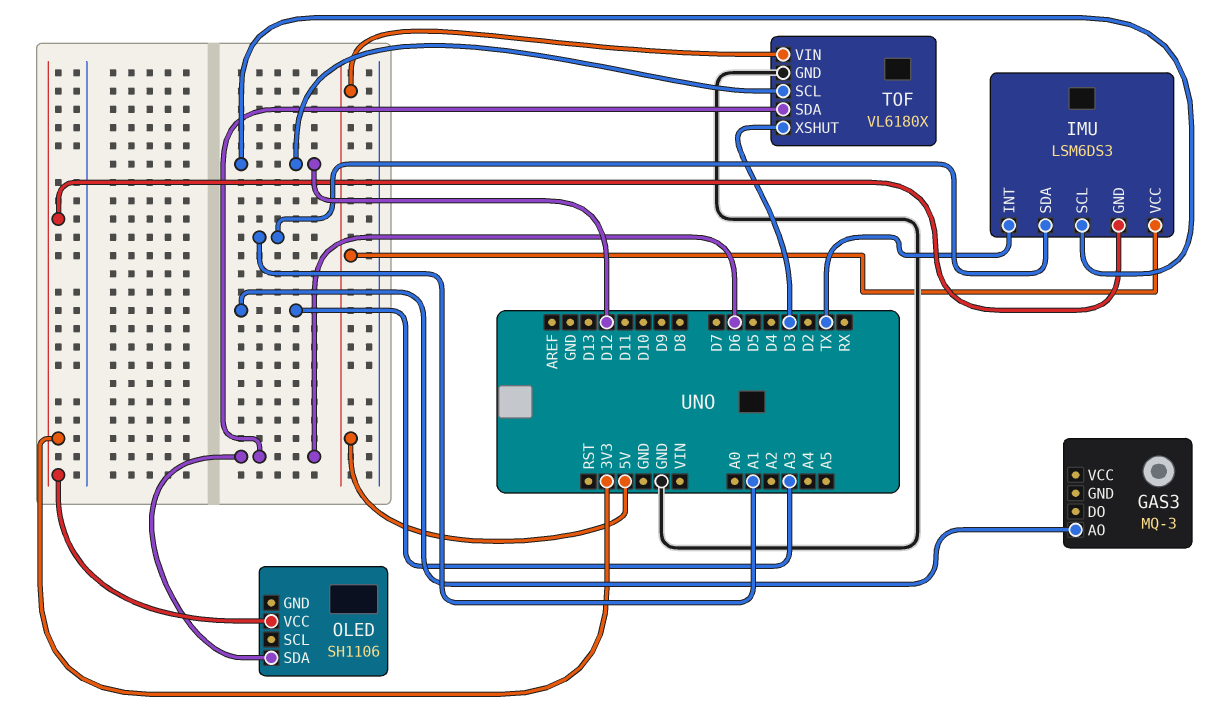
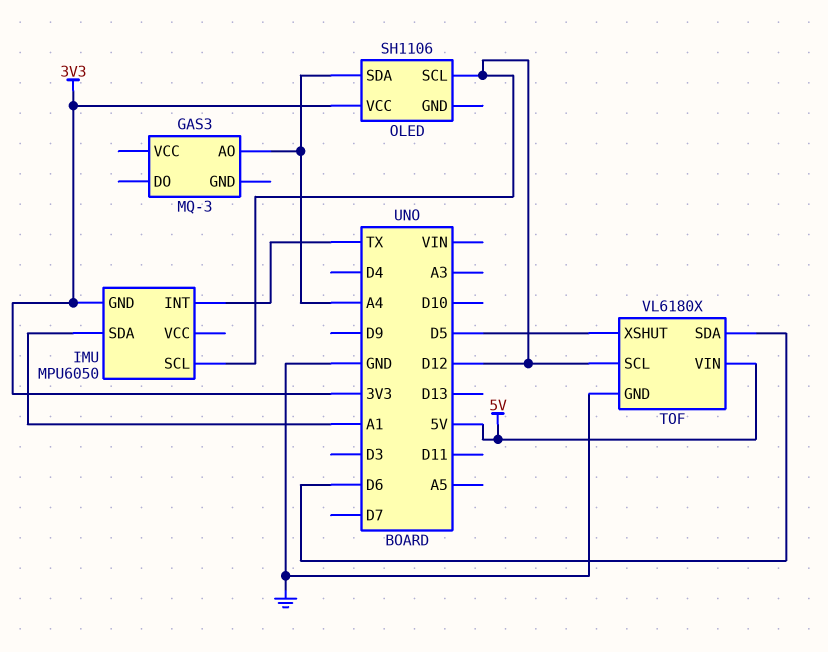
GAS3 pin AO: A3 -> A4
IMU: LSM6DS3 -> MPU6050
IMU pin VCC: 5V -> none
OLED pin SCL: none -> D12
OLED pin SDA: D6 -> A4
TOF pin XSHUT: D3 -> D5

